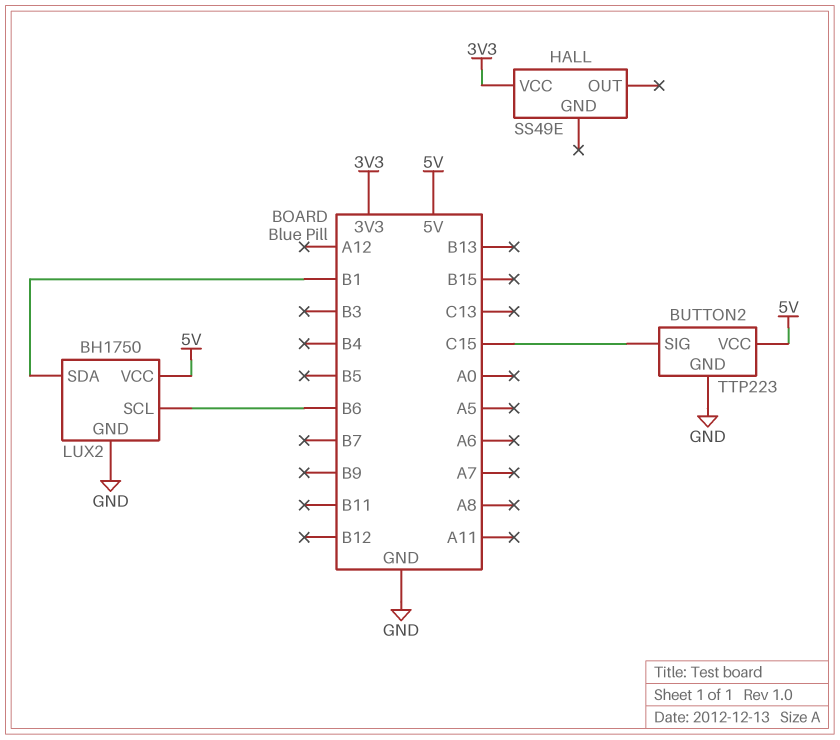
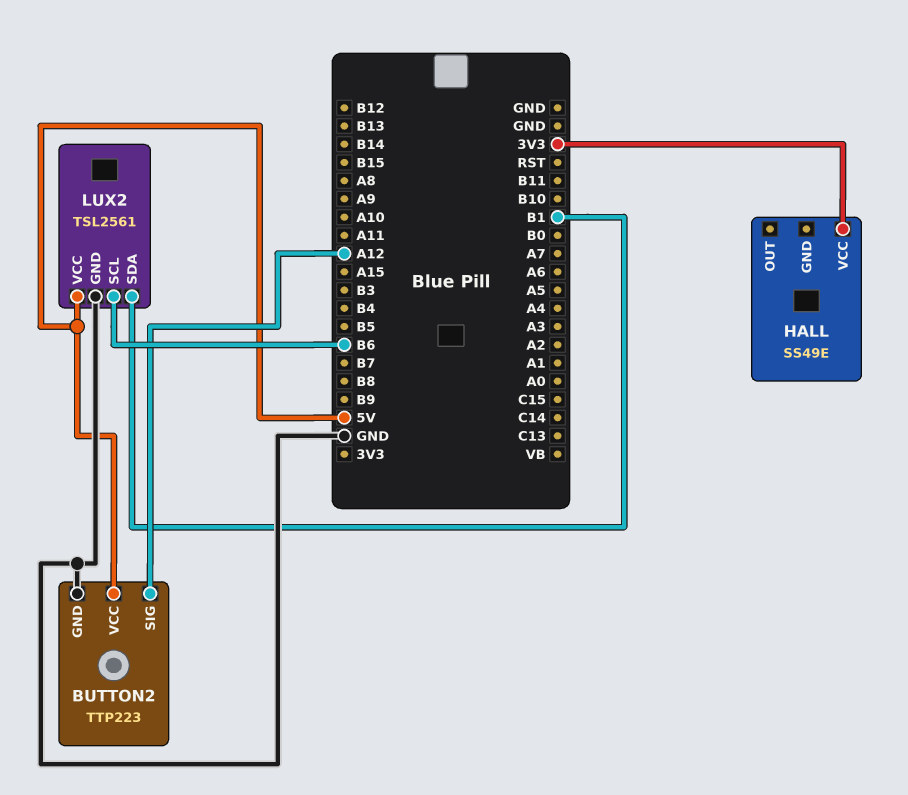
BUTTON2 pin SIG: C15 -> A12
LUX2: BH1750 -> TSL2561

